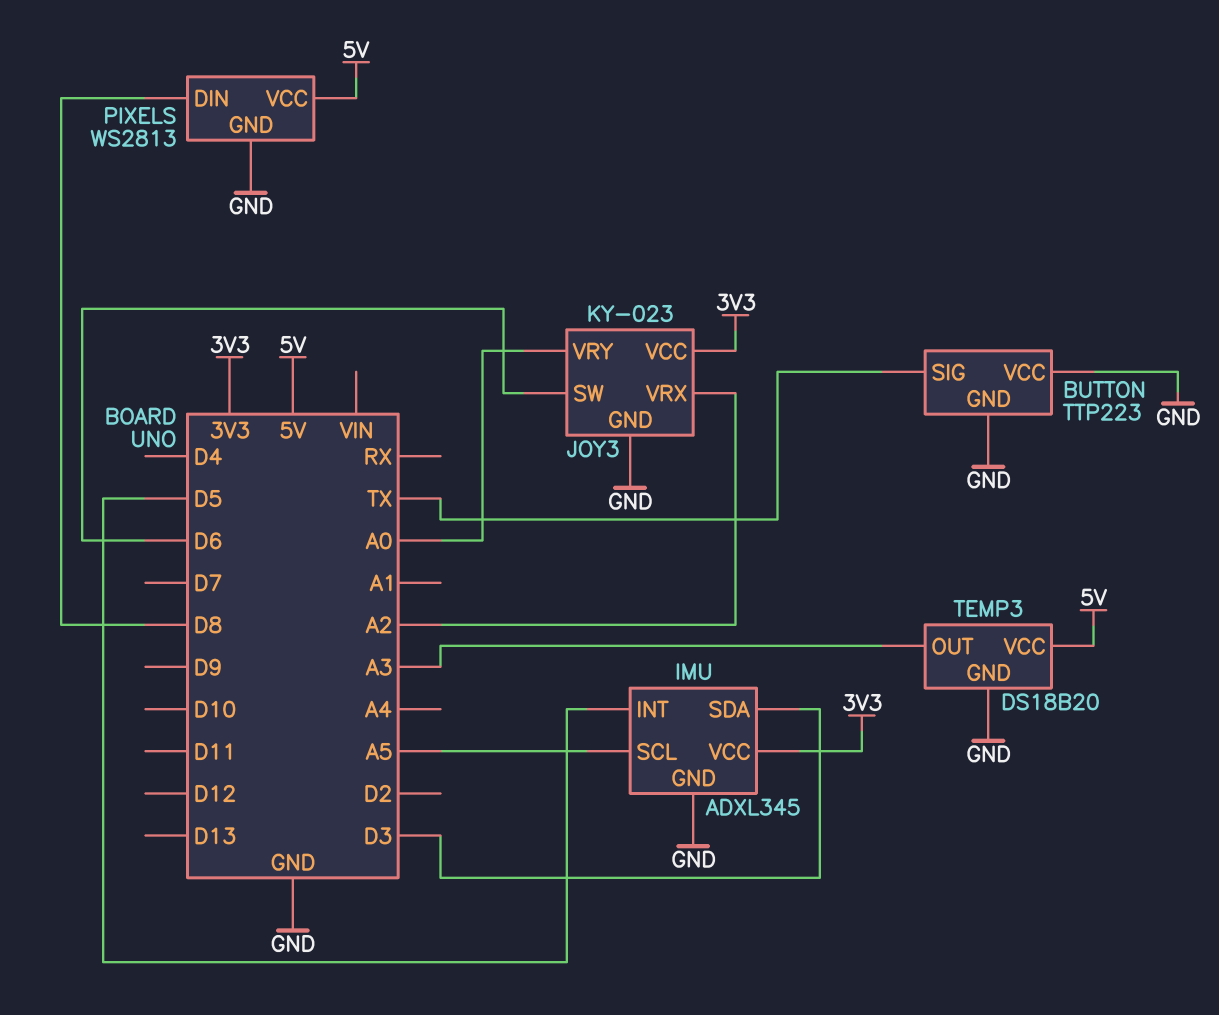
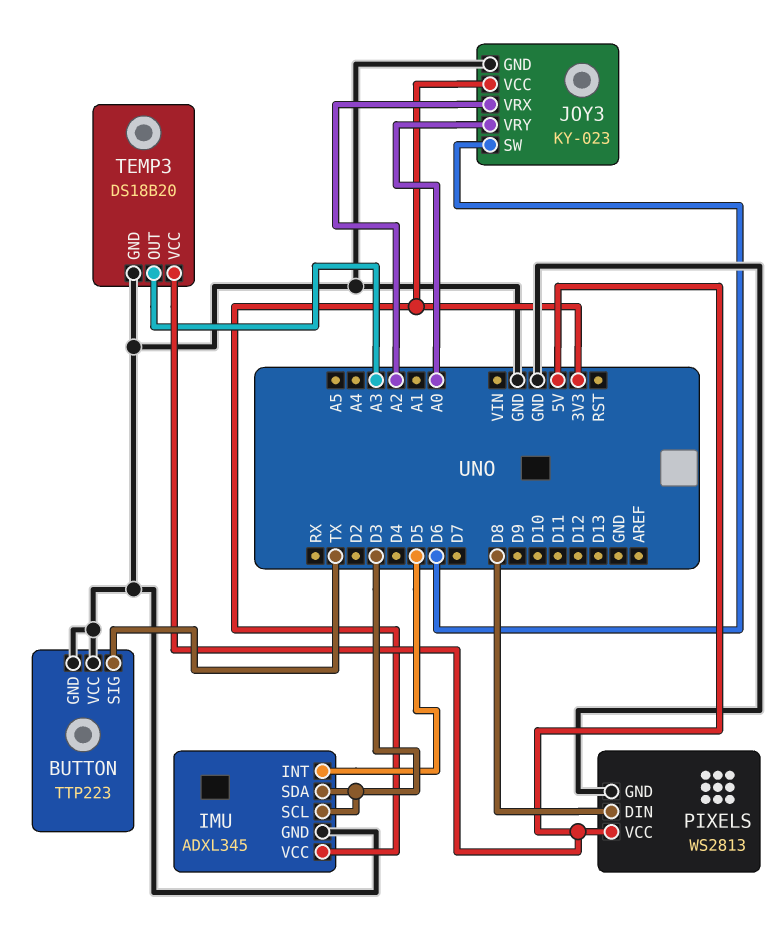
IMU pin SCL: A5 -> D3

